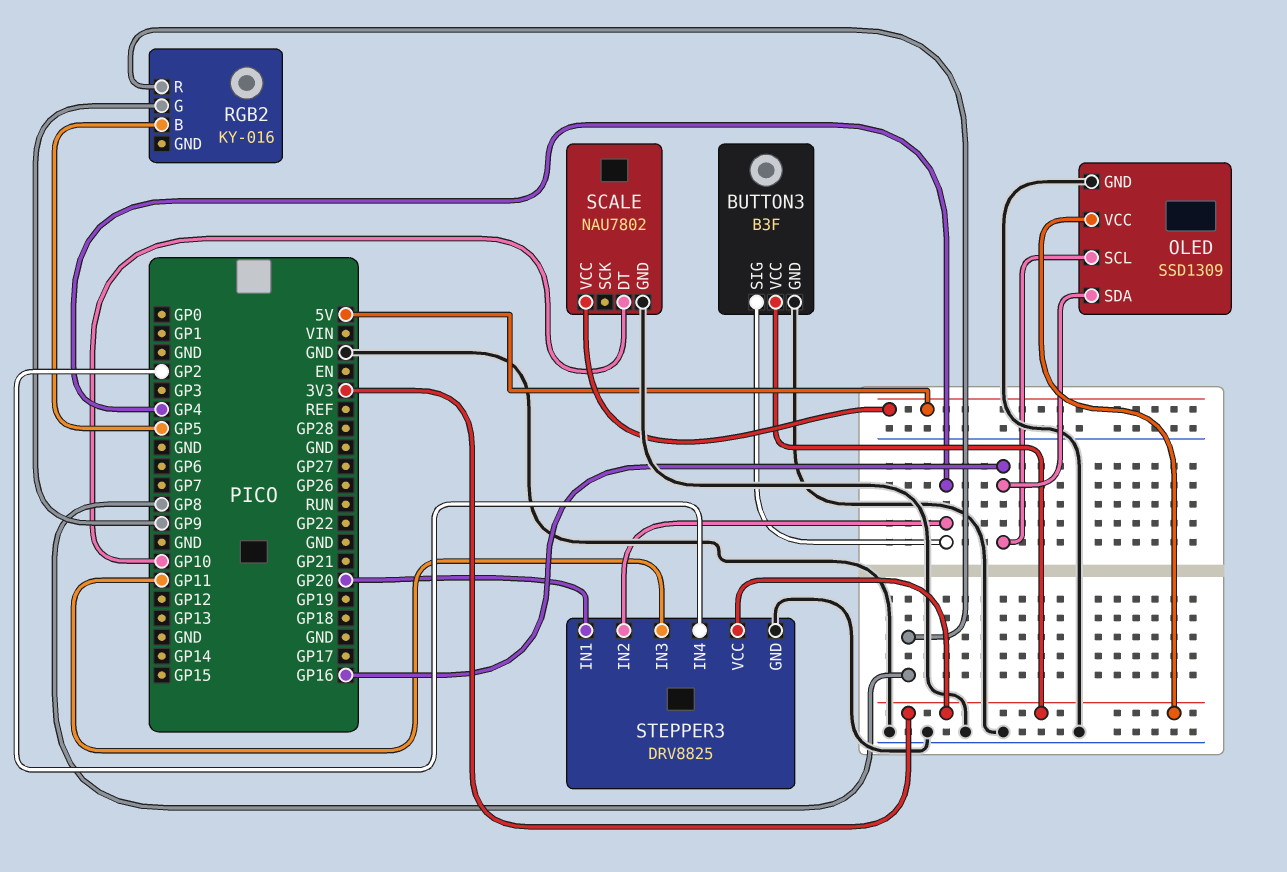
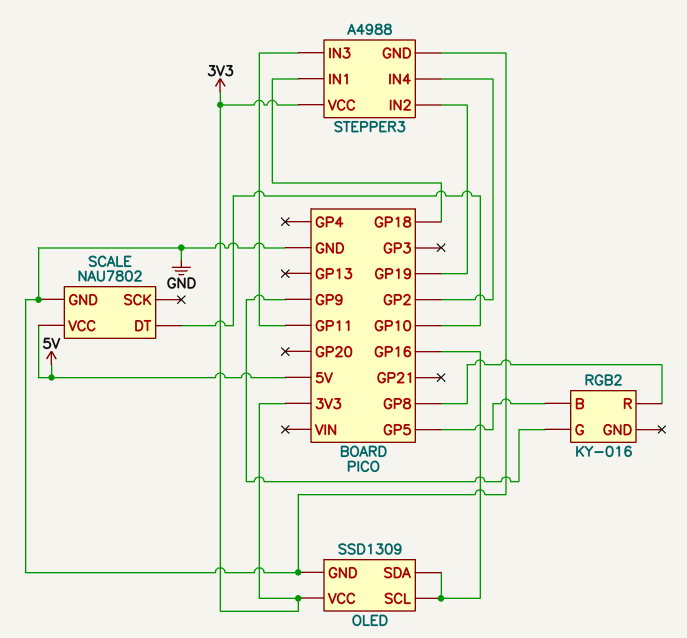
BUTTON3: B3F -> none
BUTTON3 pin GND: GND -> none
BUTTON3 pin SIG: GP4 -> none
BUTTON3 pin VCC: 3V3 -> none
STEPPER3: DRV8825 -> A4988
STEPPER3 pin IN1: GP20 -> GP18
STEPPER3 pin IN2: GP4 -> GP19

